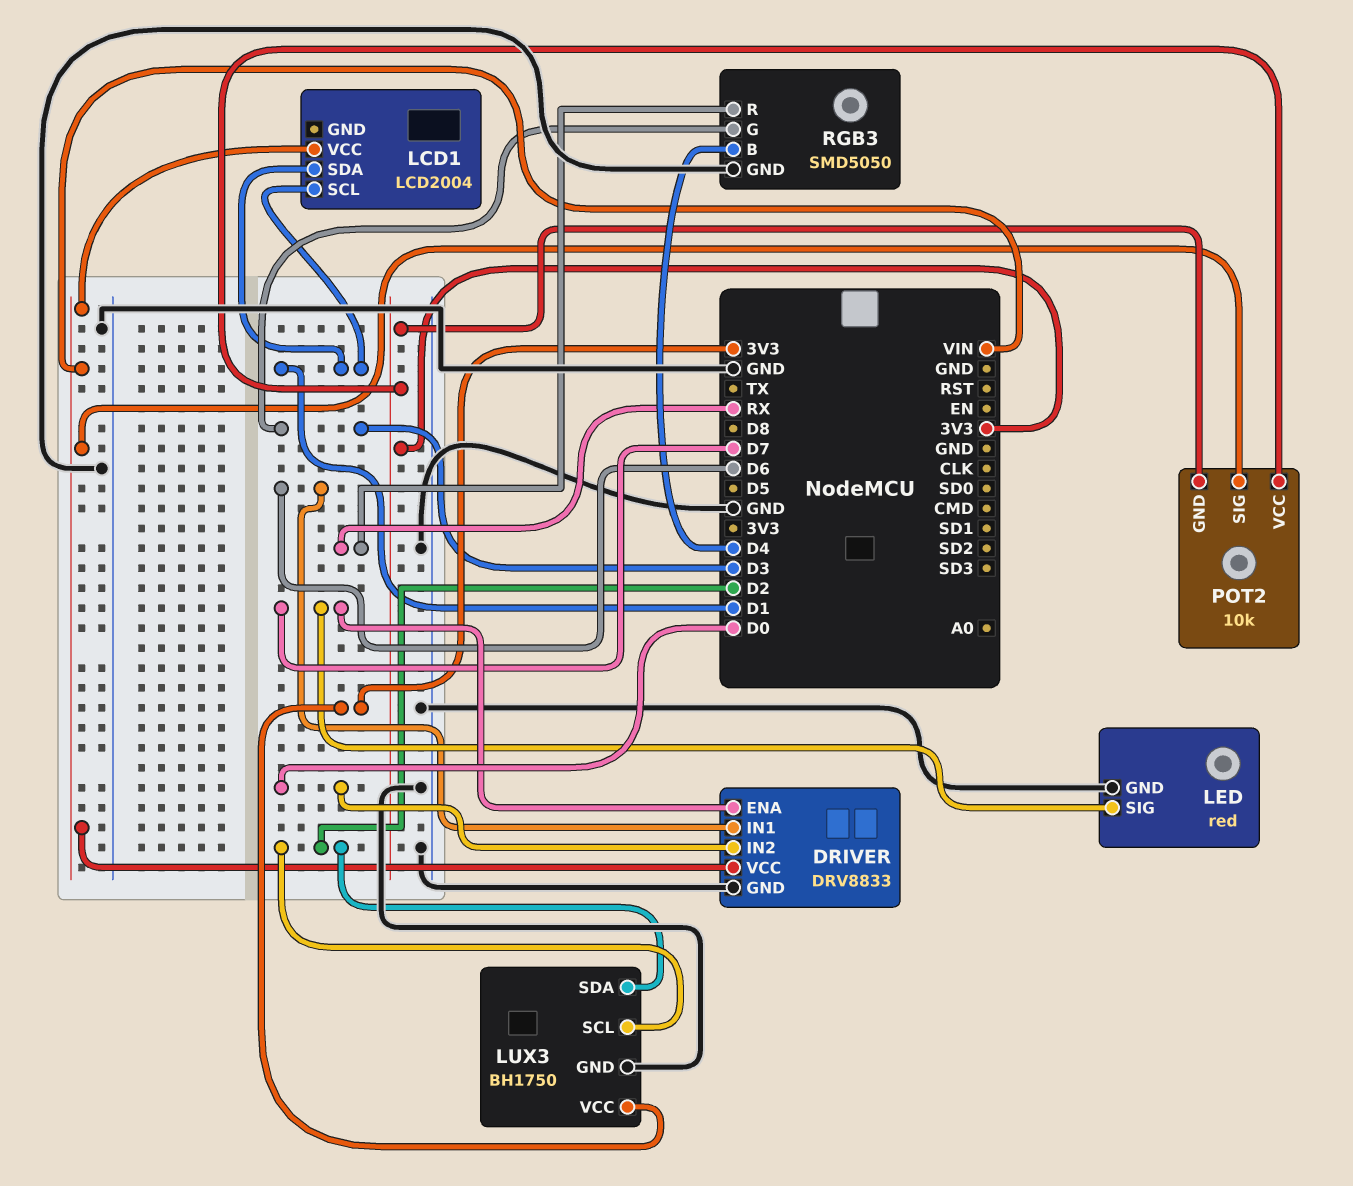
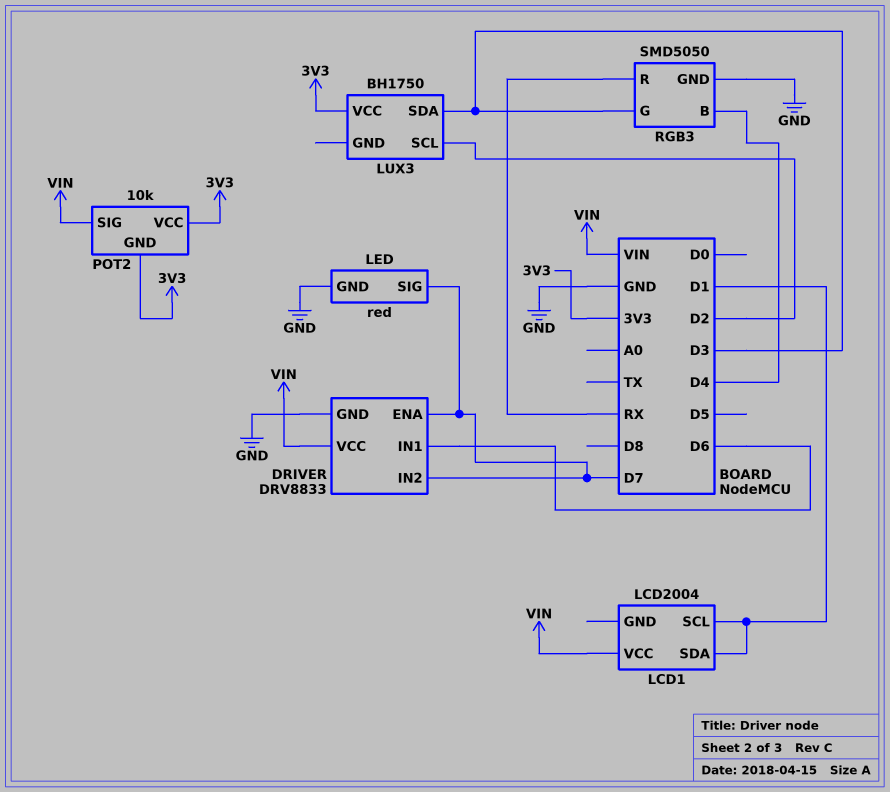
DRIVER pin IN2: D0 -> D7
LUX3 pin GND: GND -> none
LUX3 pin SDA: D2 -> D3

